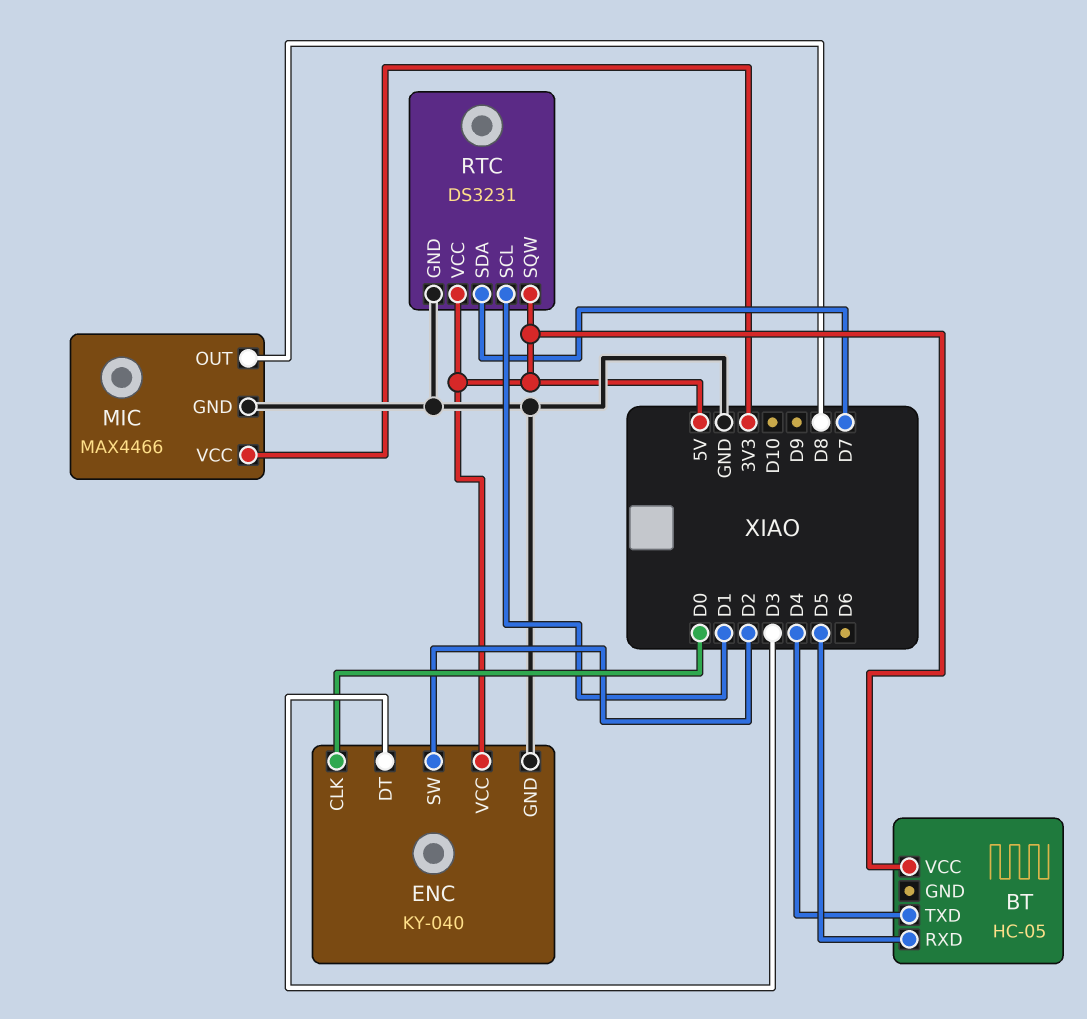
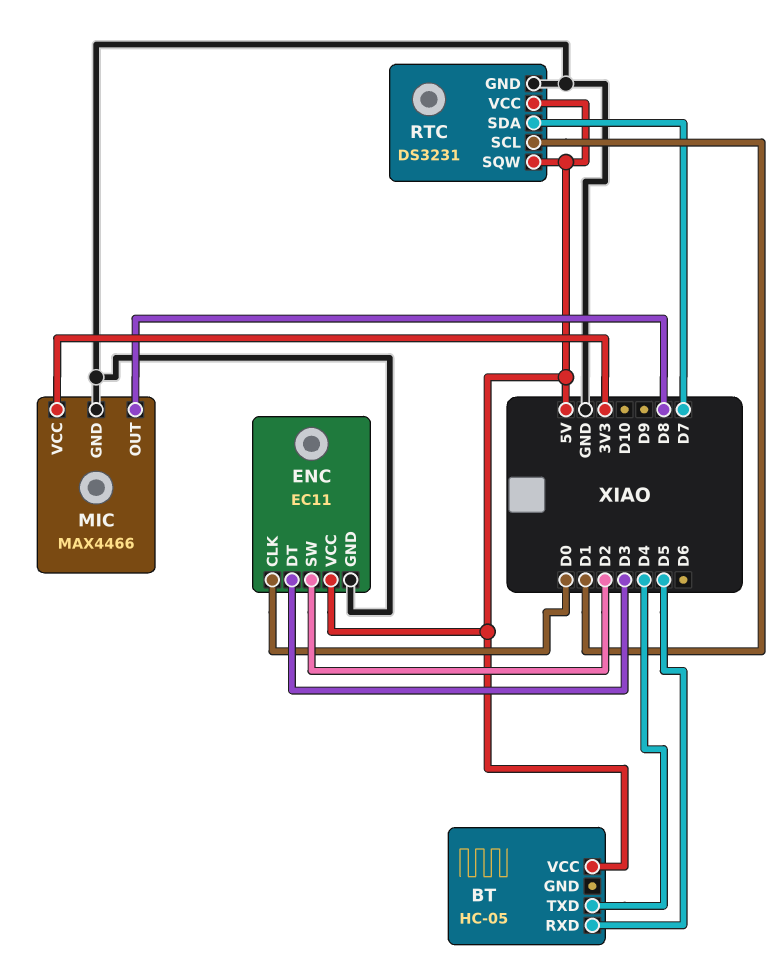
ENC: KY-040 -> EC11

